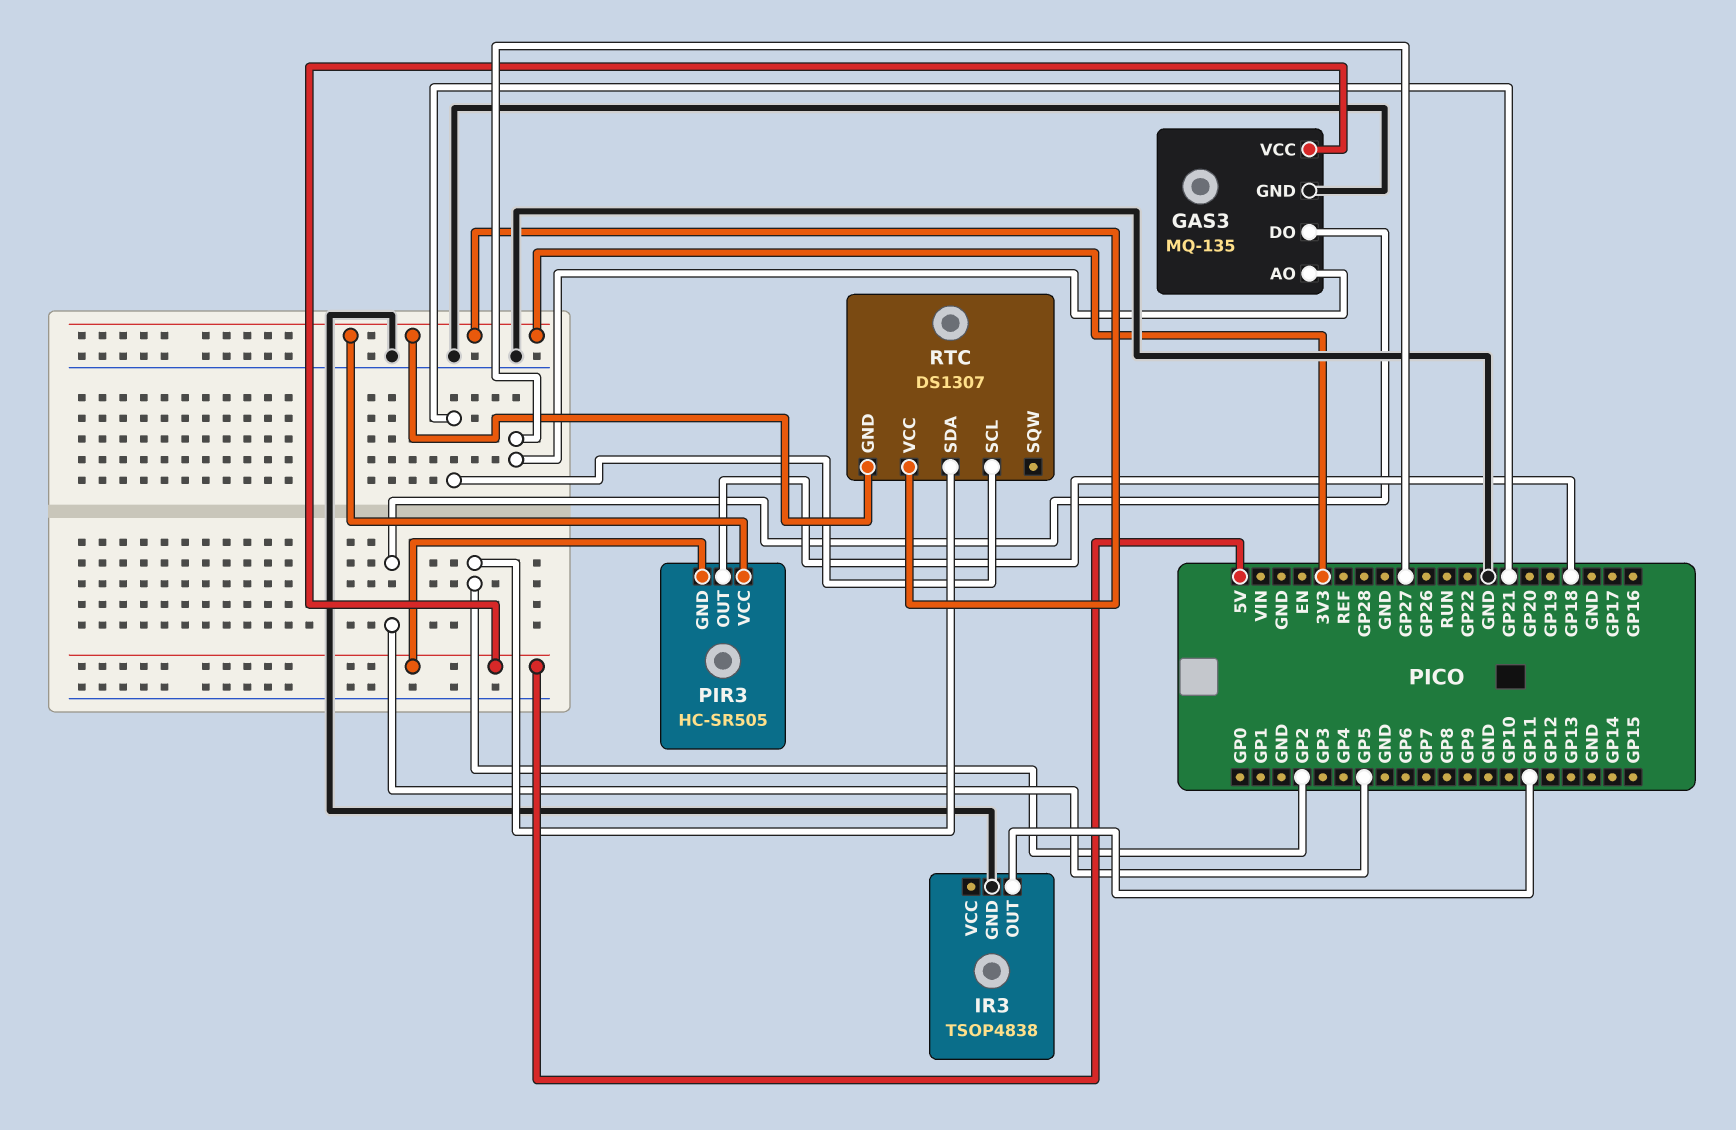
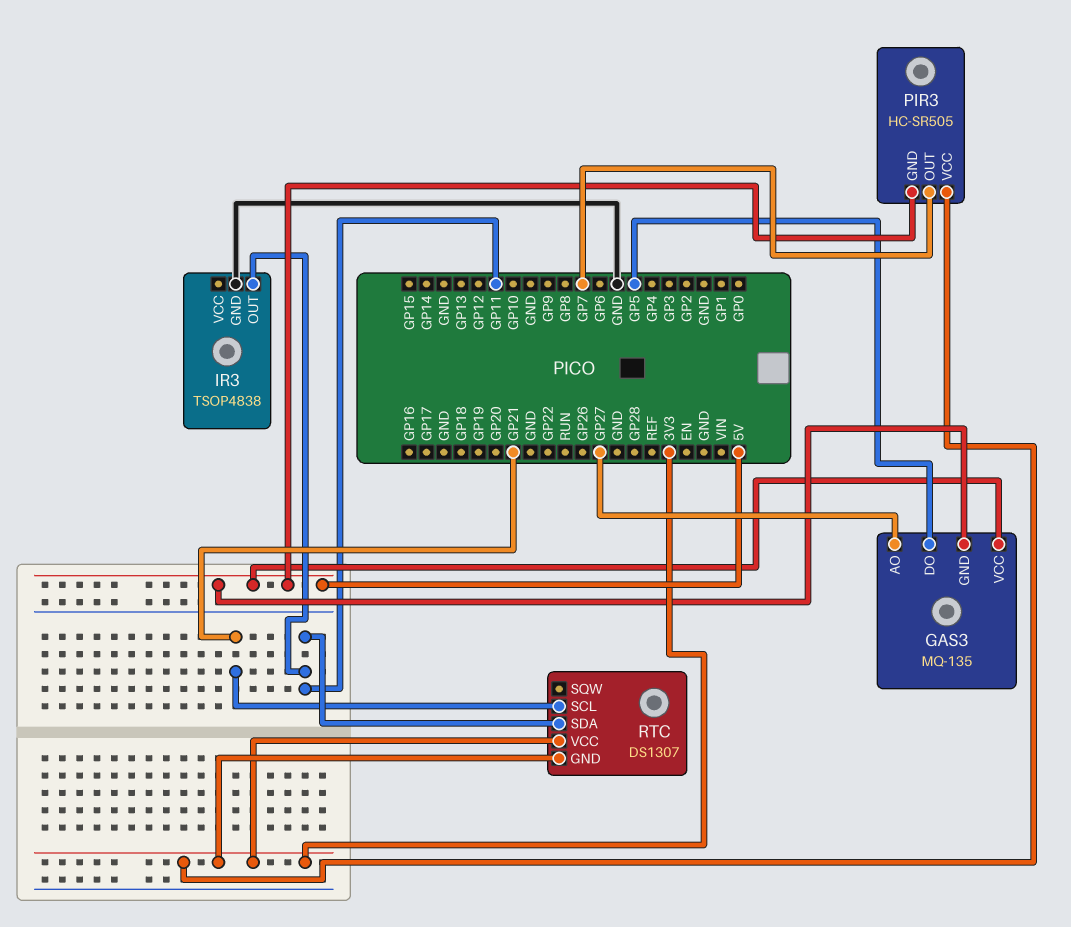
GAS3 pin GND: GND -> 5V
PIR3 pin OUT: GP18 -> GP7
RTC pin SDA: GP2 -> GP11

